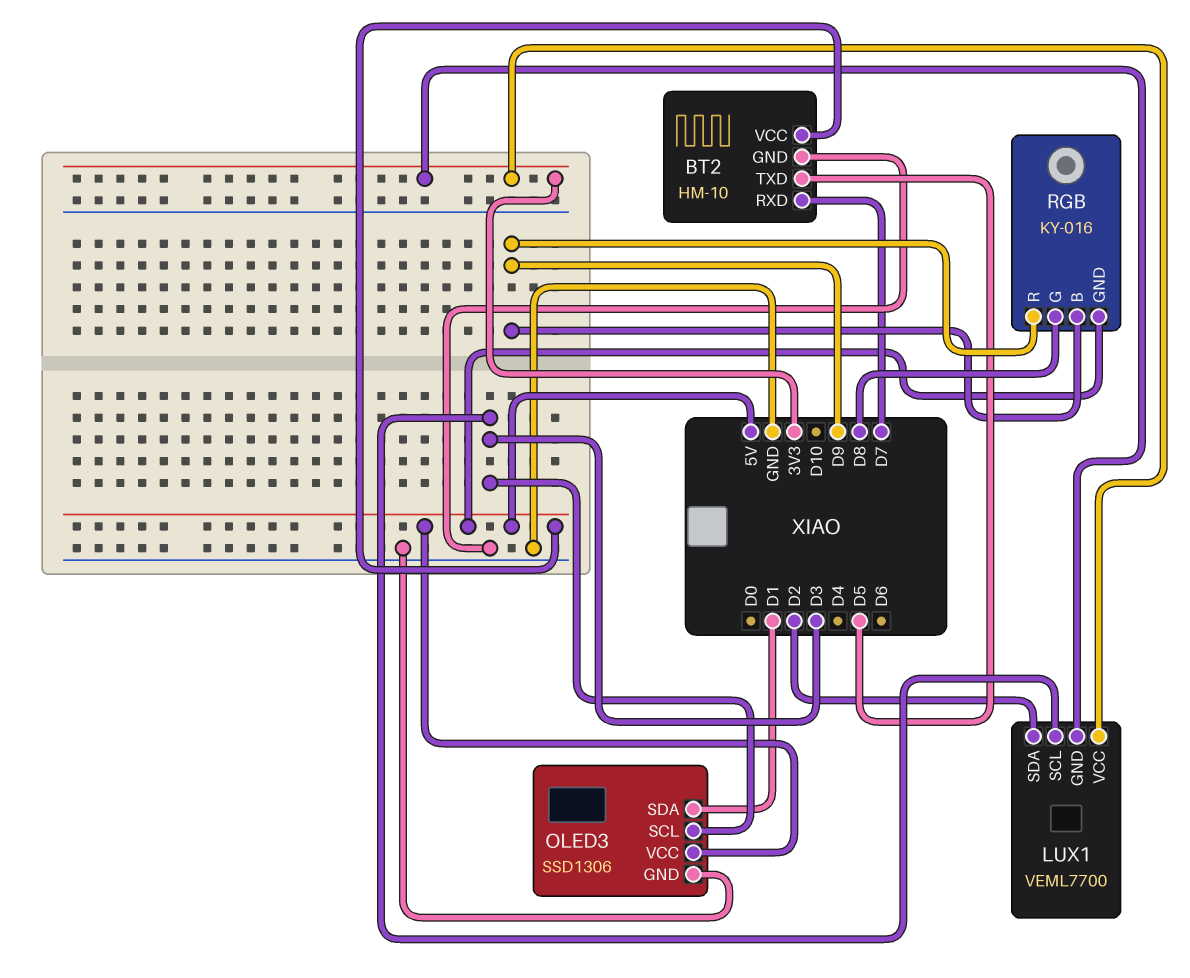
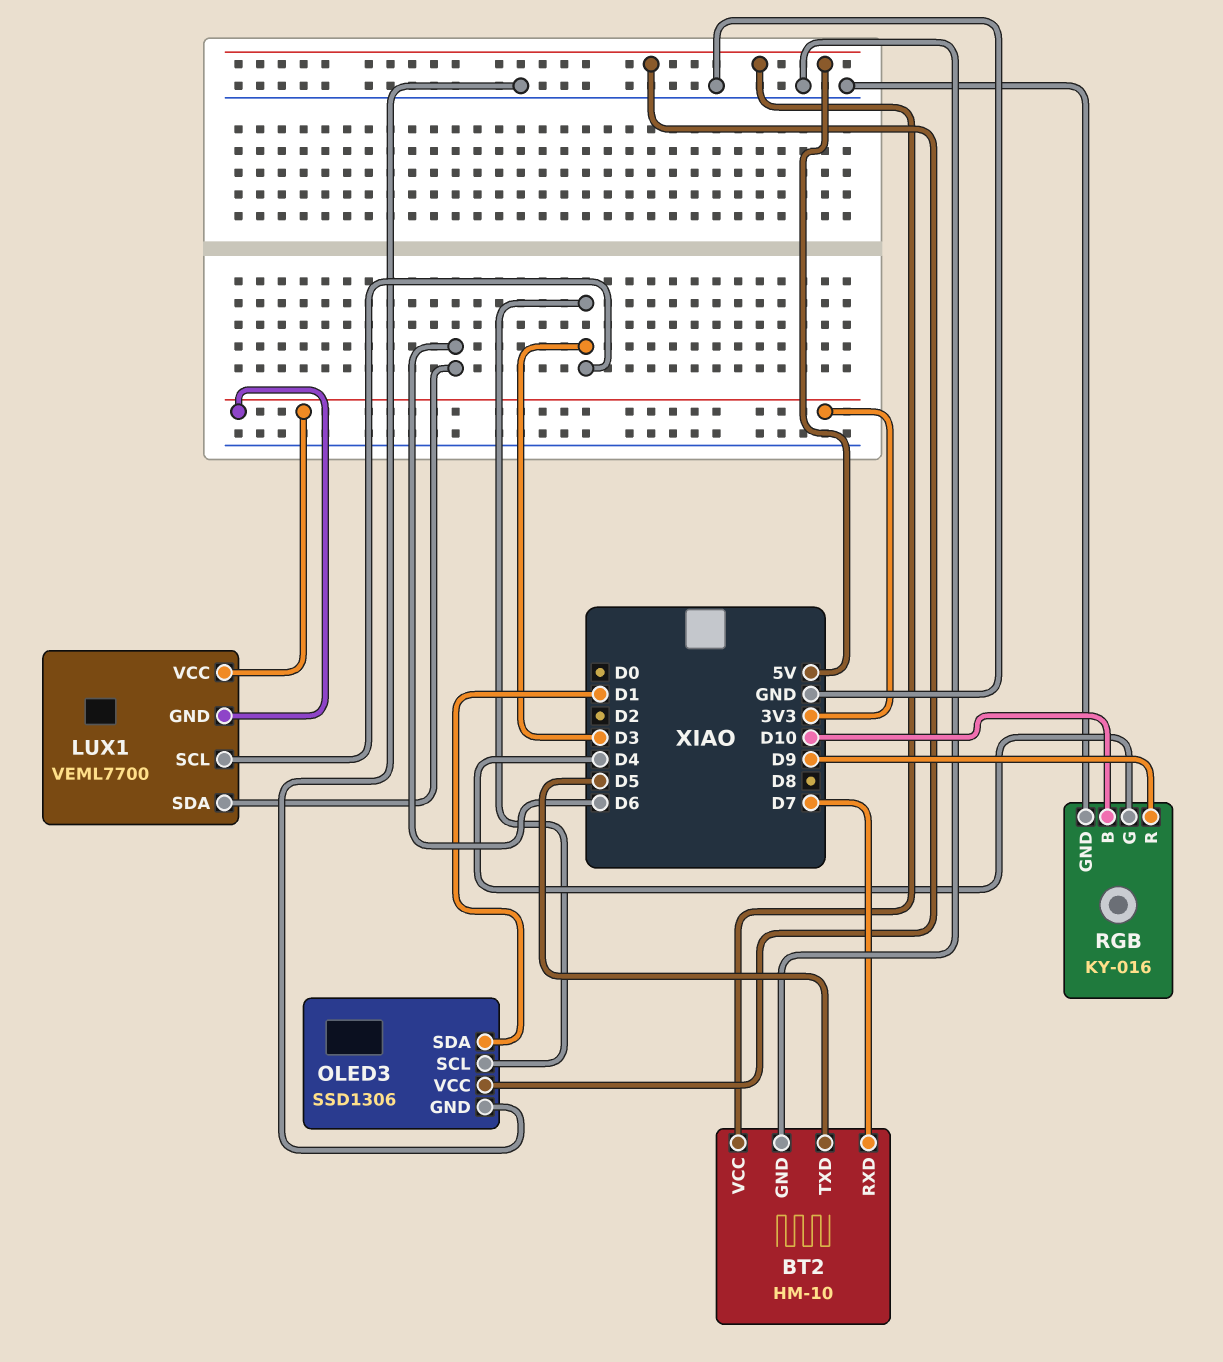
LUX1 pin SDA: D2 -> D6
RGB pin B: D9 -> D10
RGB pin G: D8 -> D4
RGB pin GND: 5V -> GND

